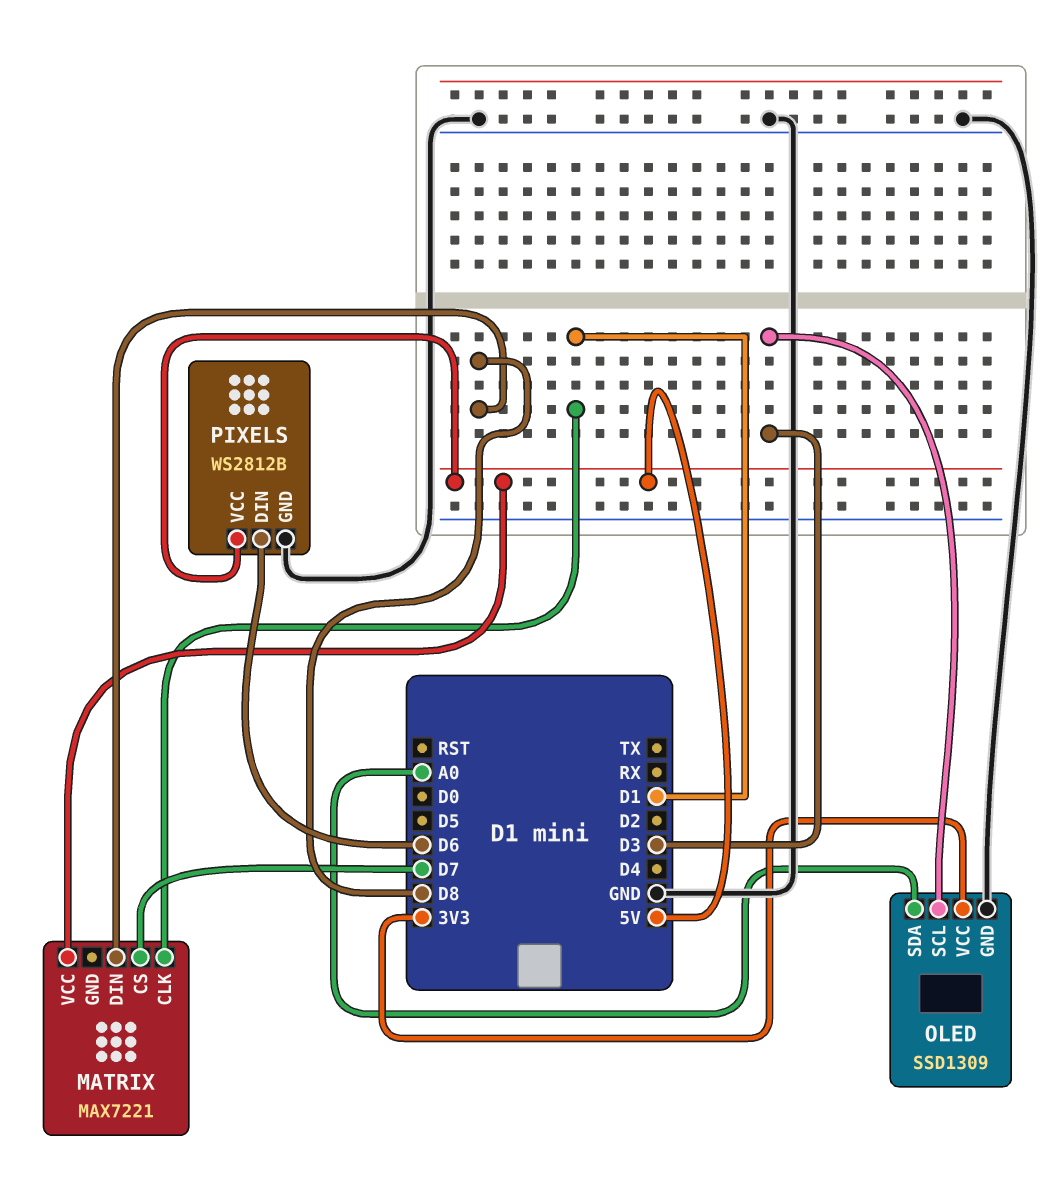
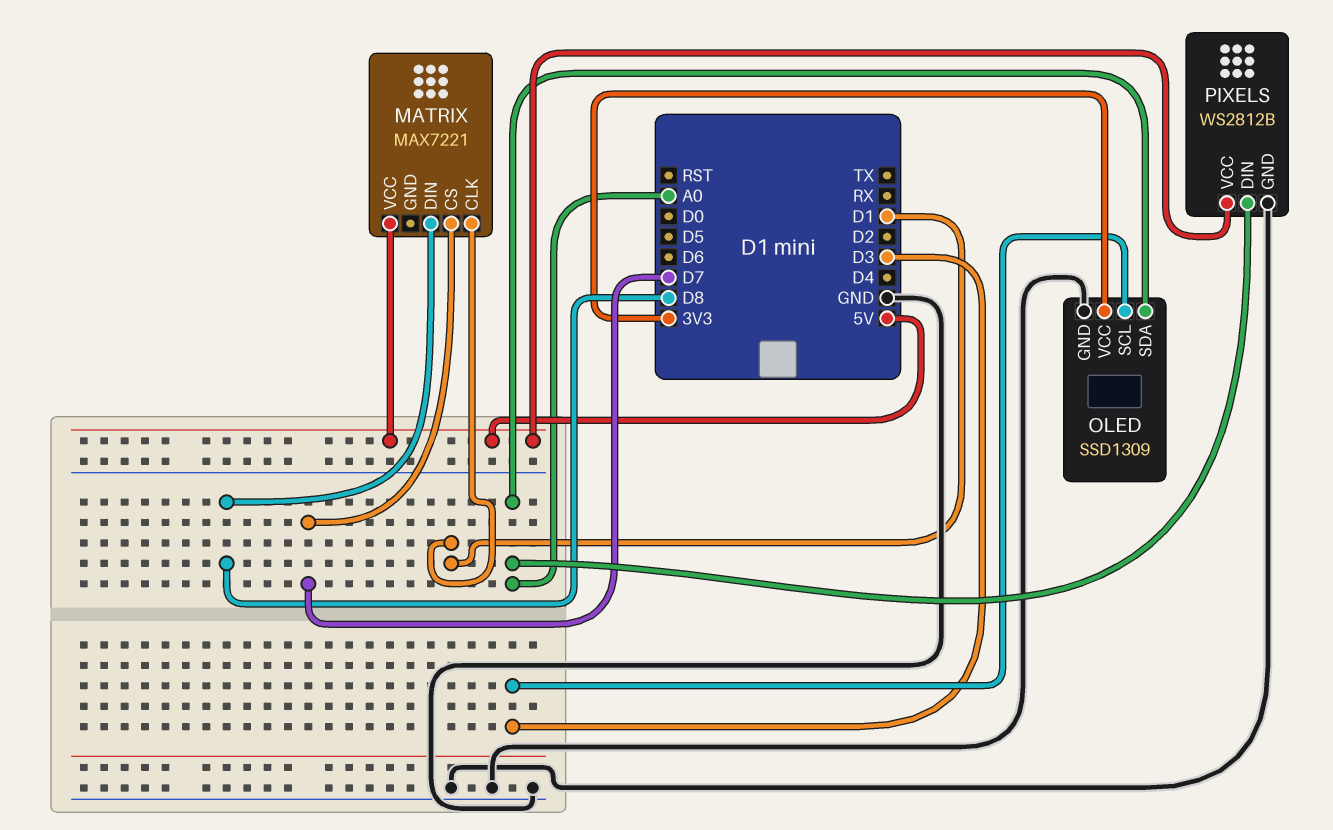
PIXELS pin DIN: D6 -> A0

